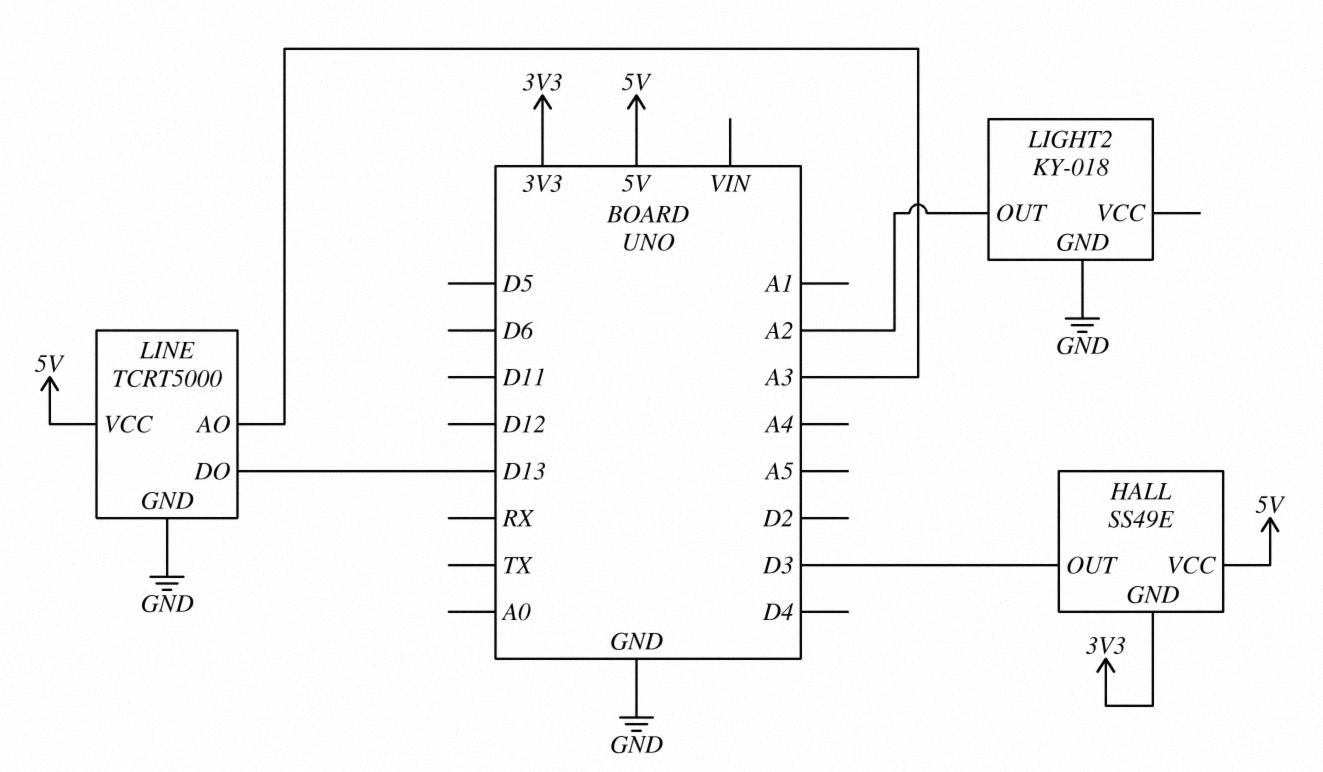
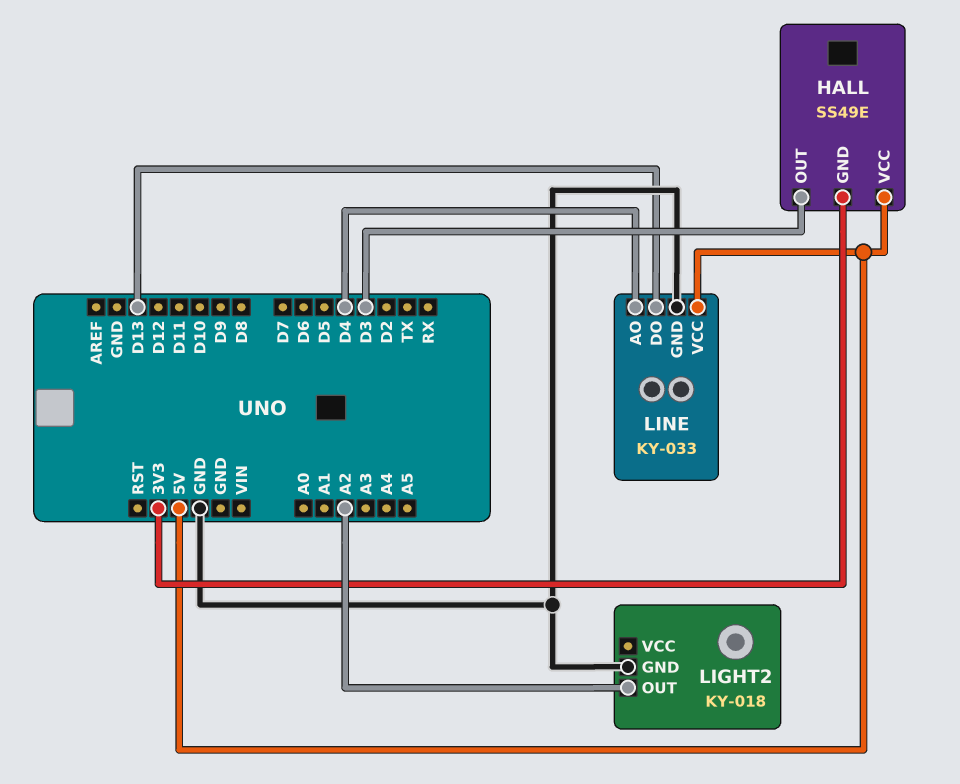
LINE: TCRT5000 -> KY-033
LINE pin AO: A3 -> D4

